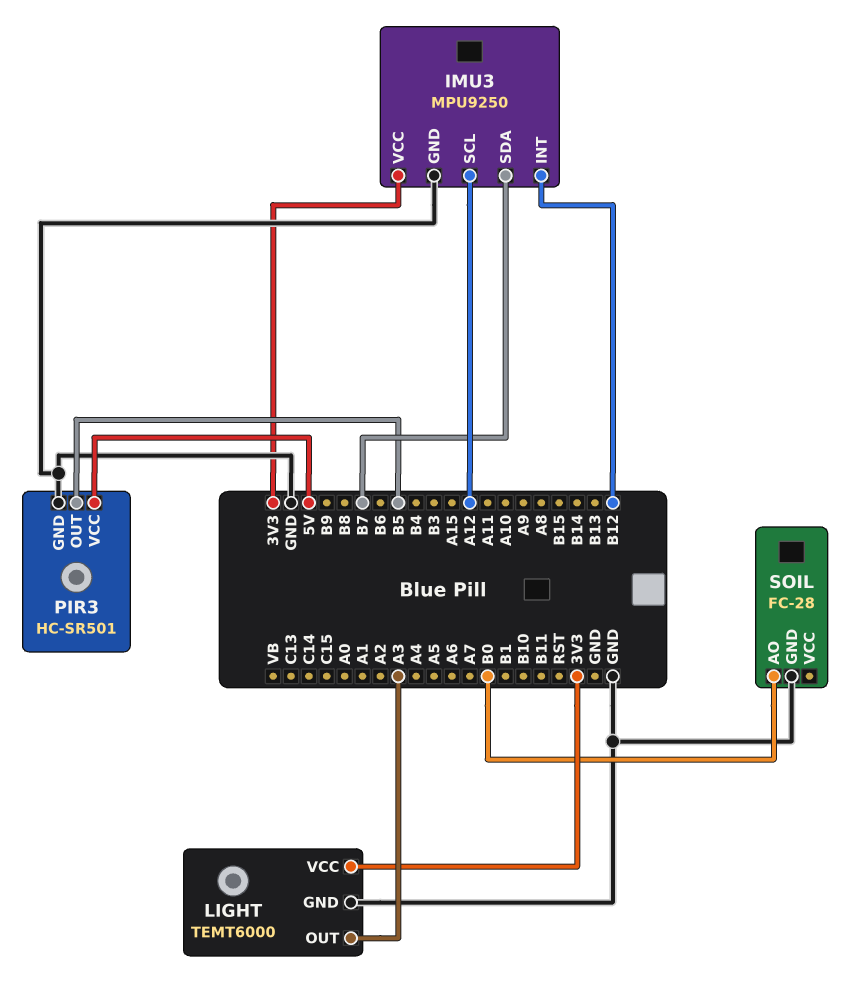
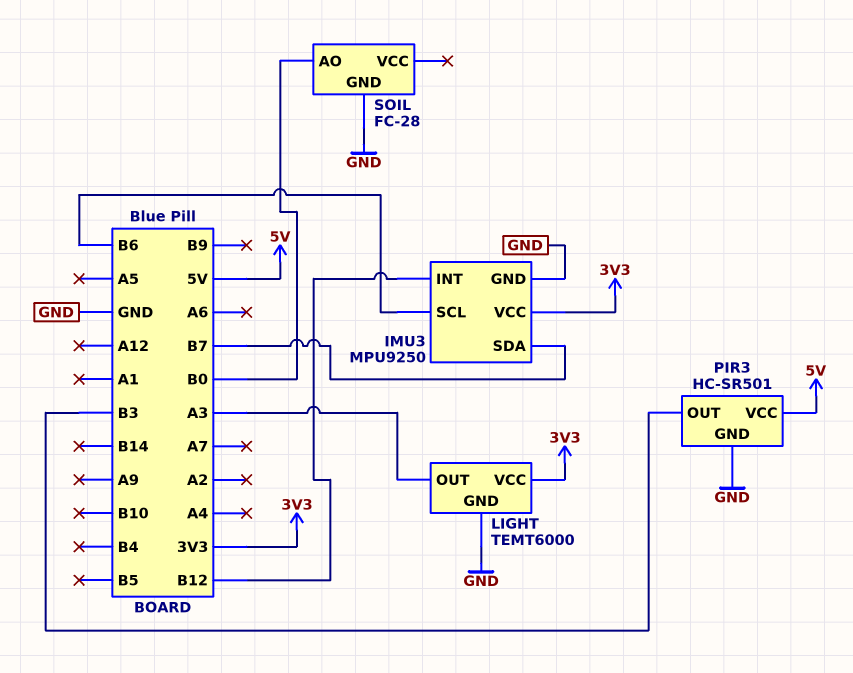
IMU3 pin SCL: A12 -> B6
PIR3 pin OUT: B5 -> B3

